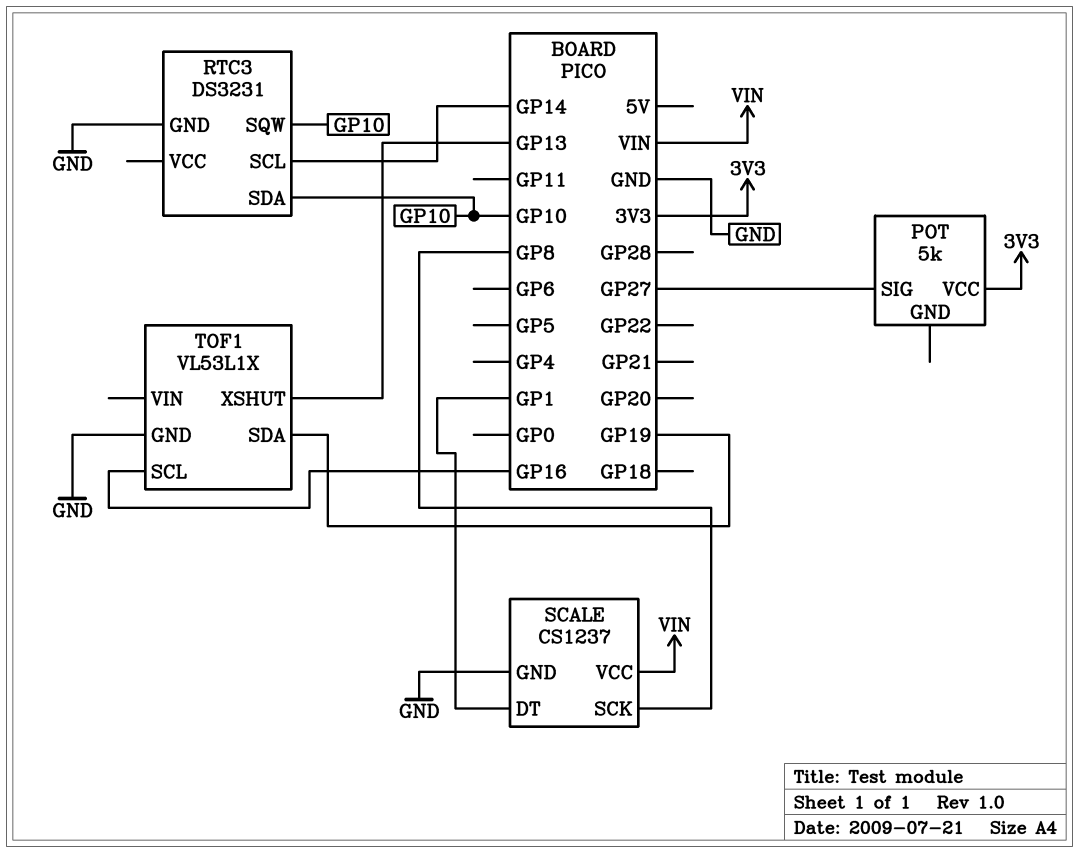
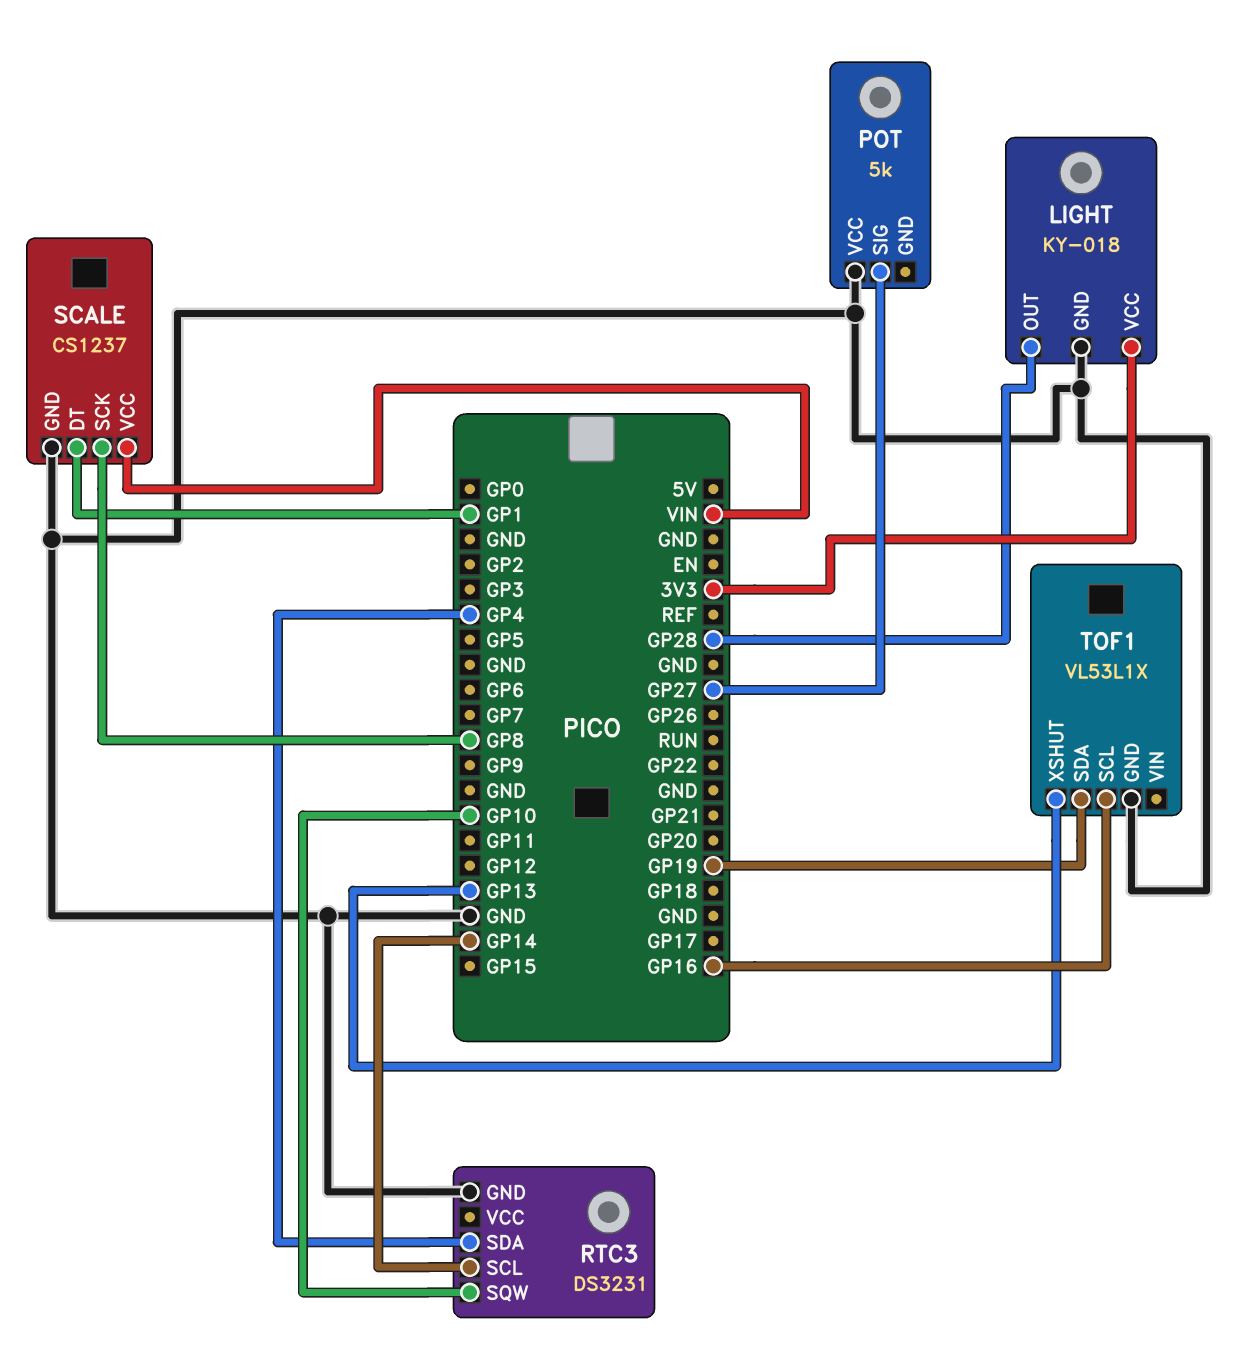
LIGHT: none -> KY-018
LIGHT pin GND: none -> GND
LIGHT pin OUT: none -> GP28
LIGHT pin VCC: none -> 3V3
POT pin VCC: 3V3 -> GND
RTC3 pin SDA: GP10 -> GP4

